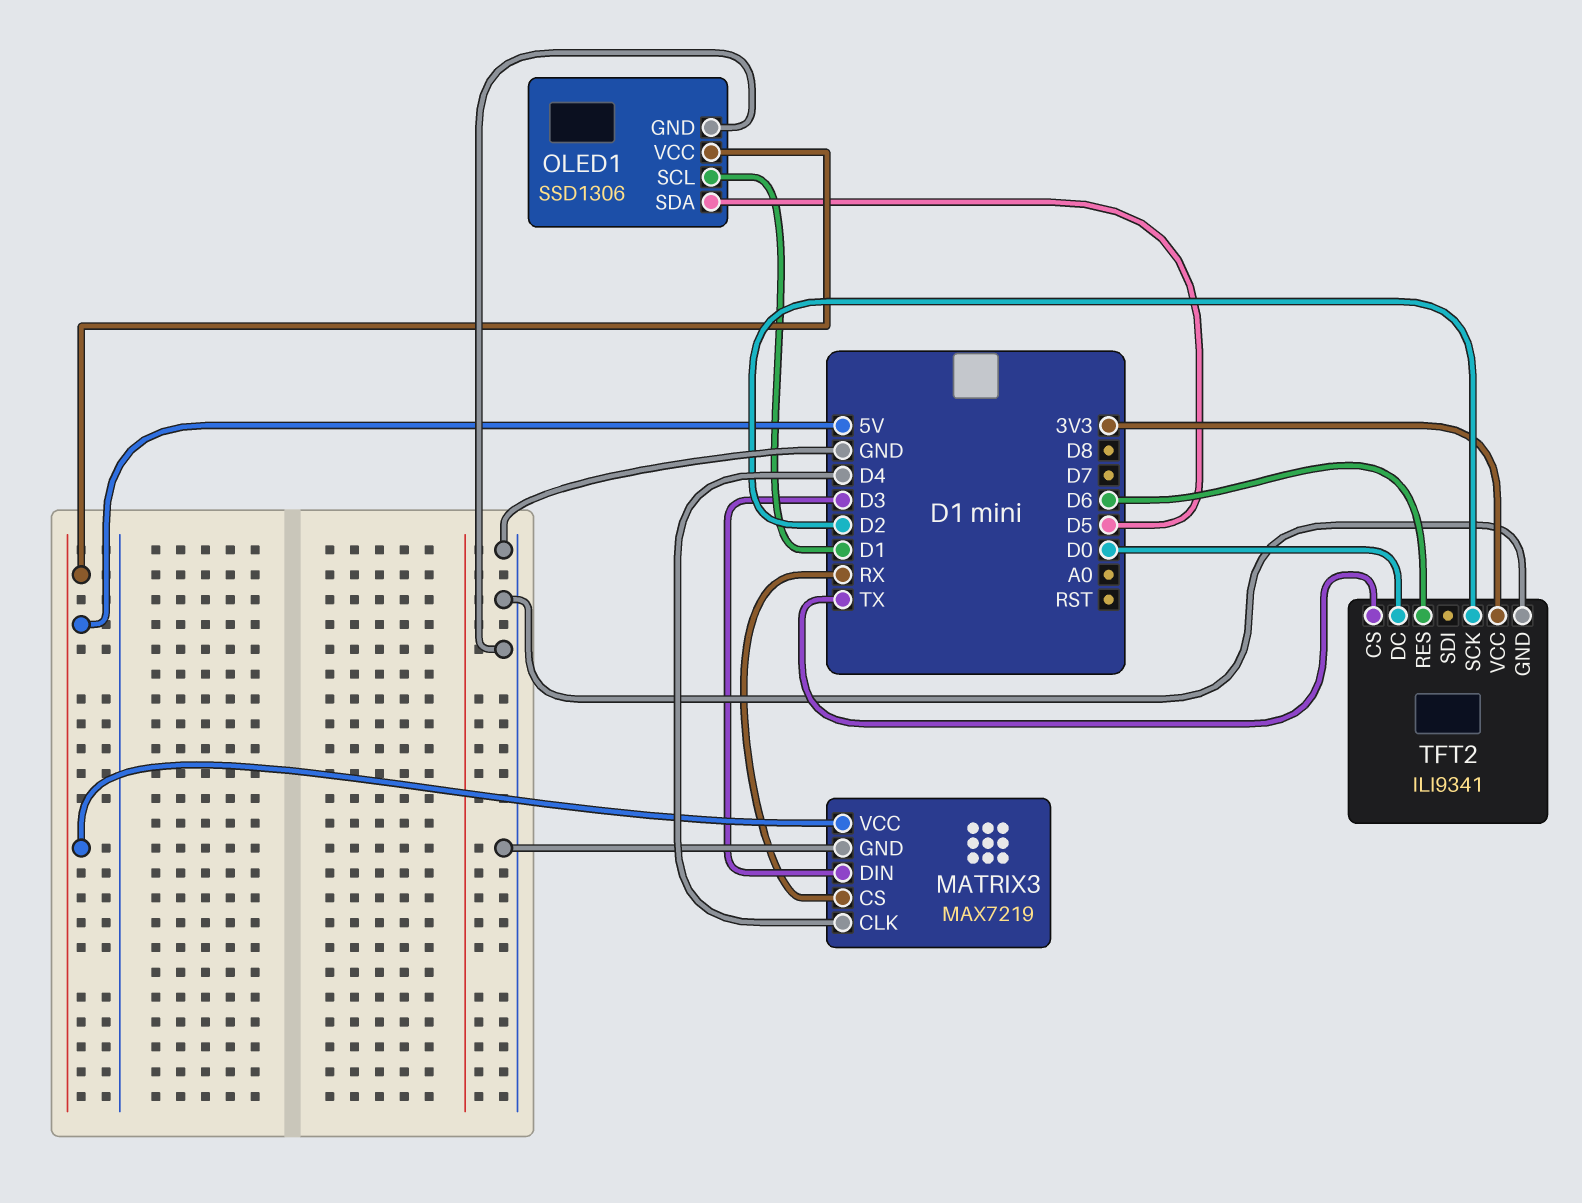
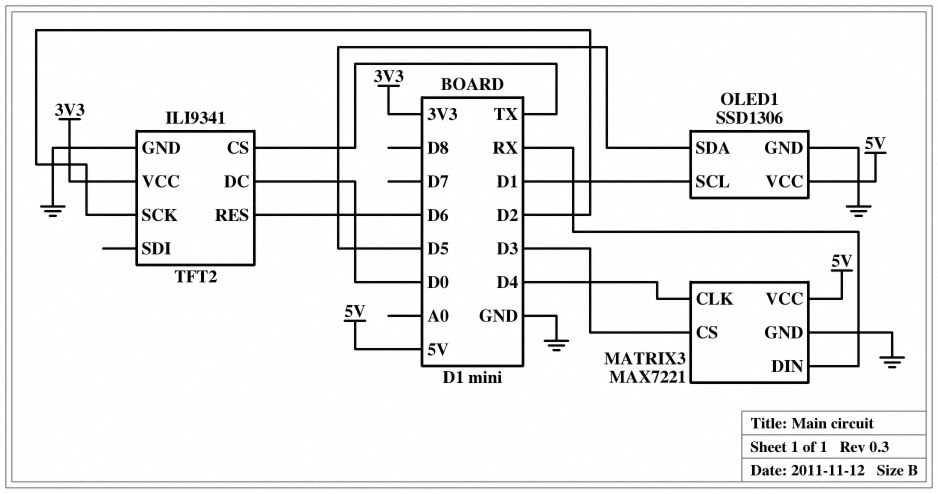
MATRIX3: MAX7219 -> MAX7221
MATRIX3 pin CS: RX -> D3
MATRIX3 pin DIN: D3 -> RX

